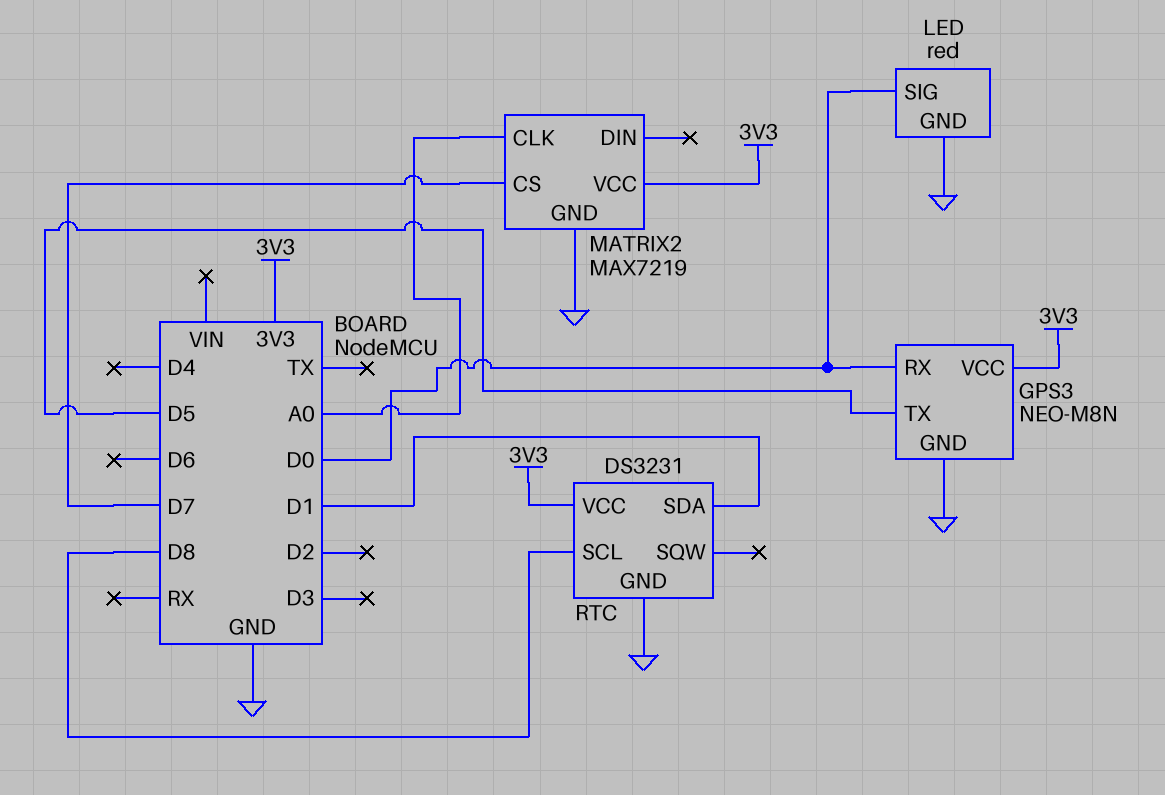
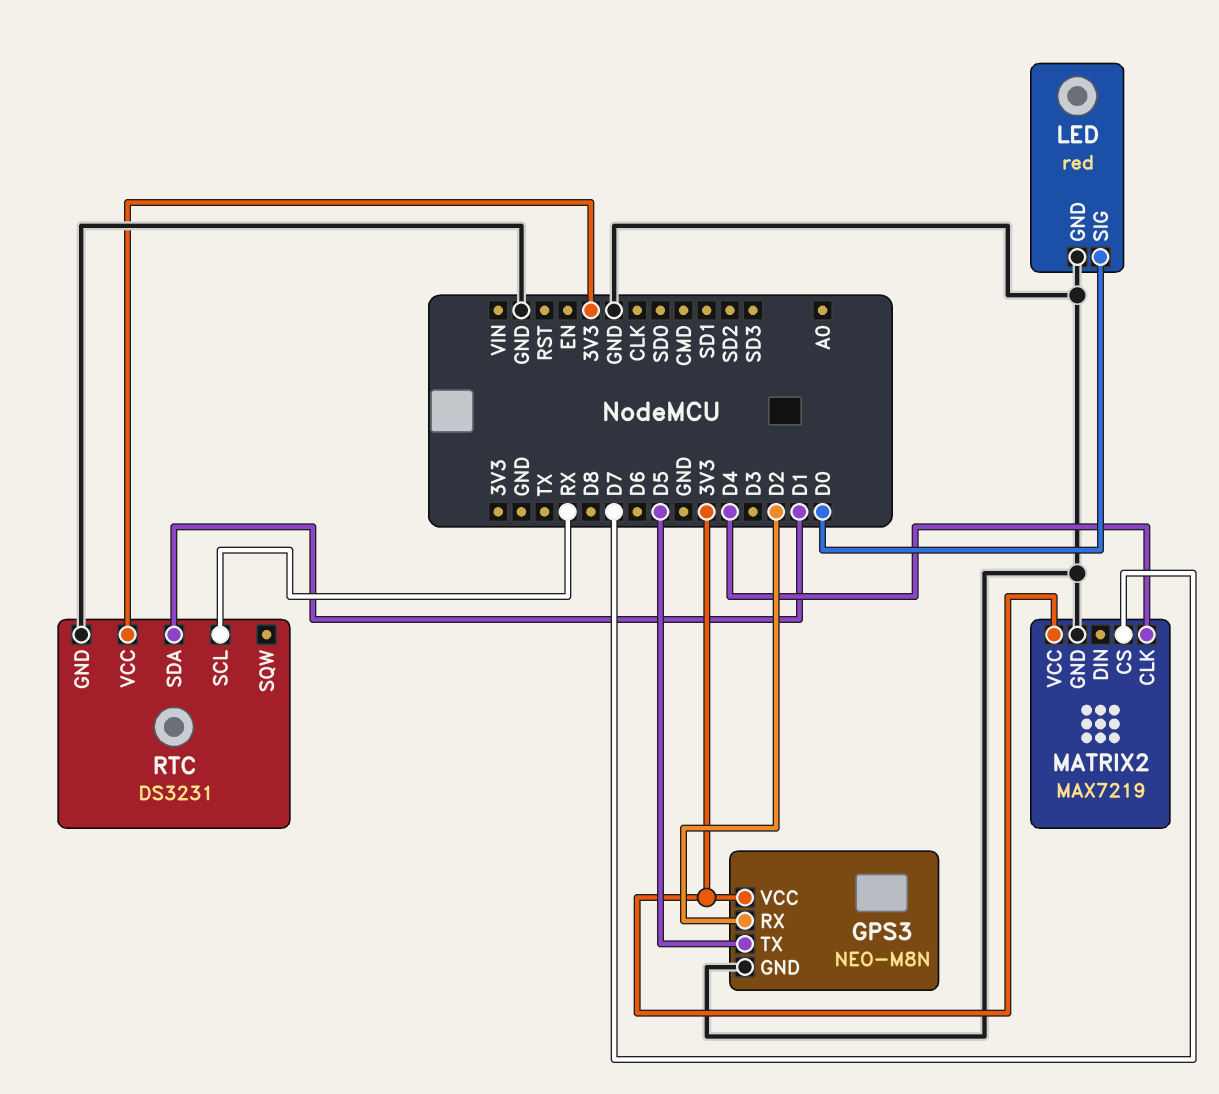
GPS3 pin RX: D0 -> D2
MATRIX2 pin CLK: A0 -> D4
RTC pin SCL: D8 -> RX

